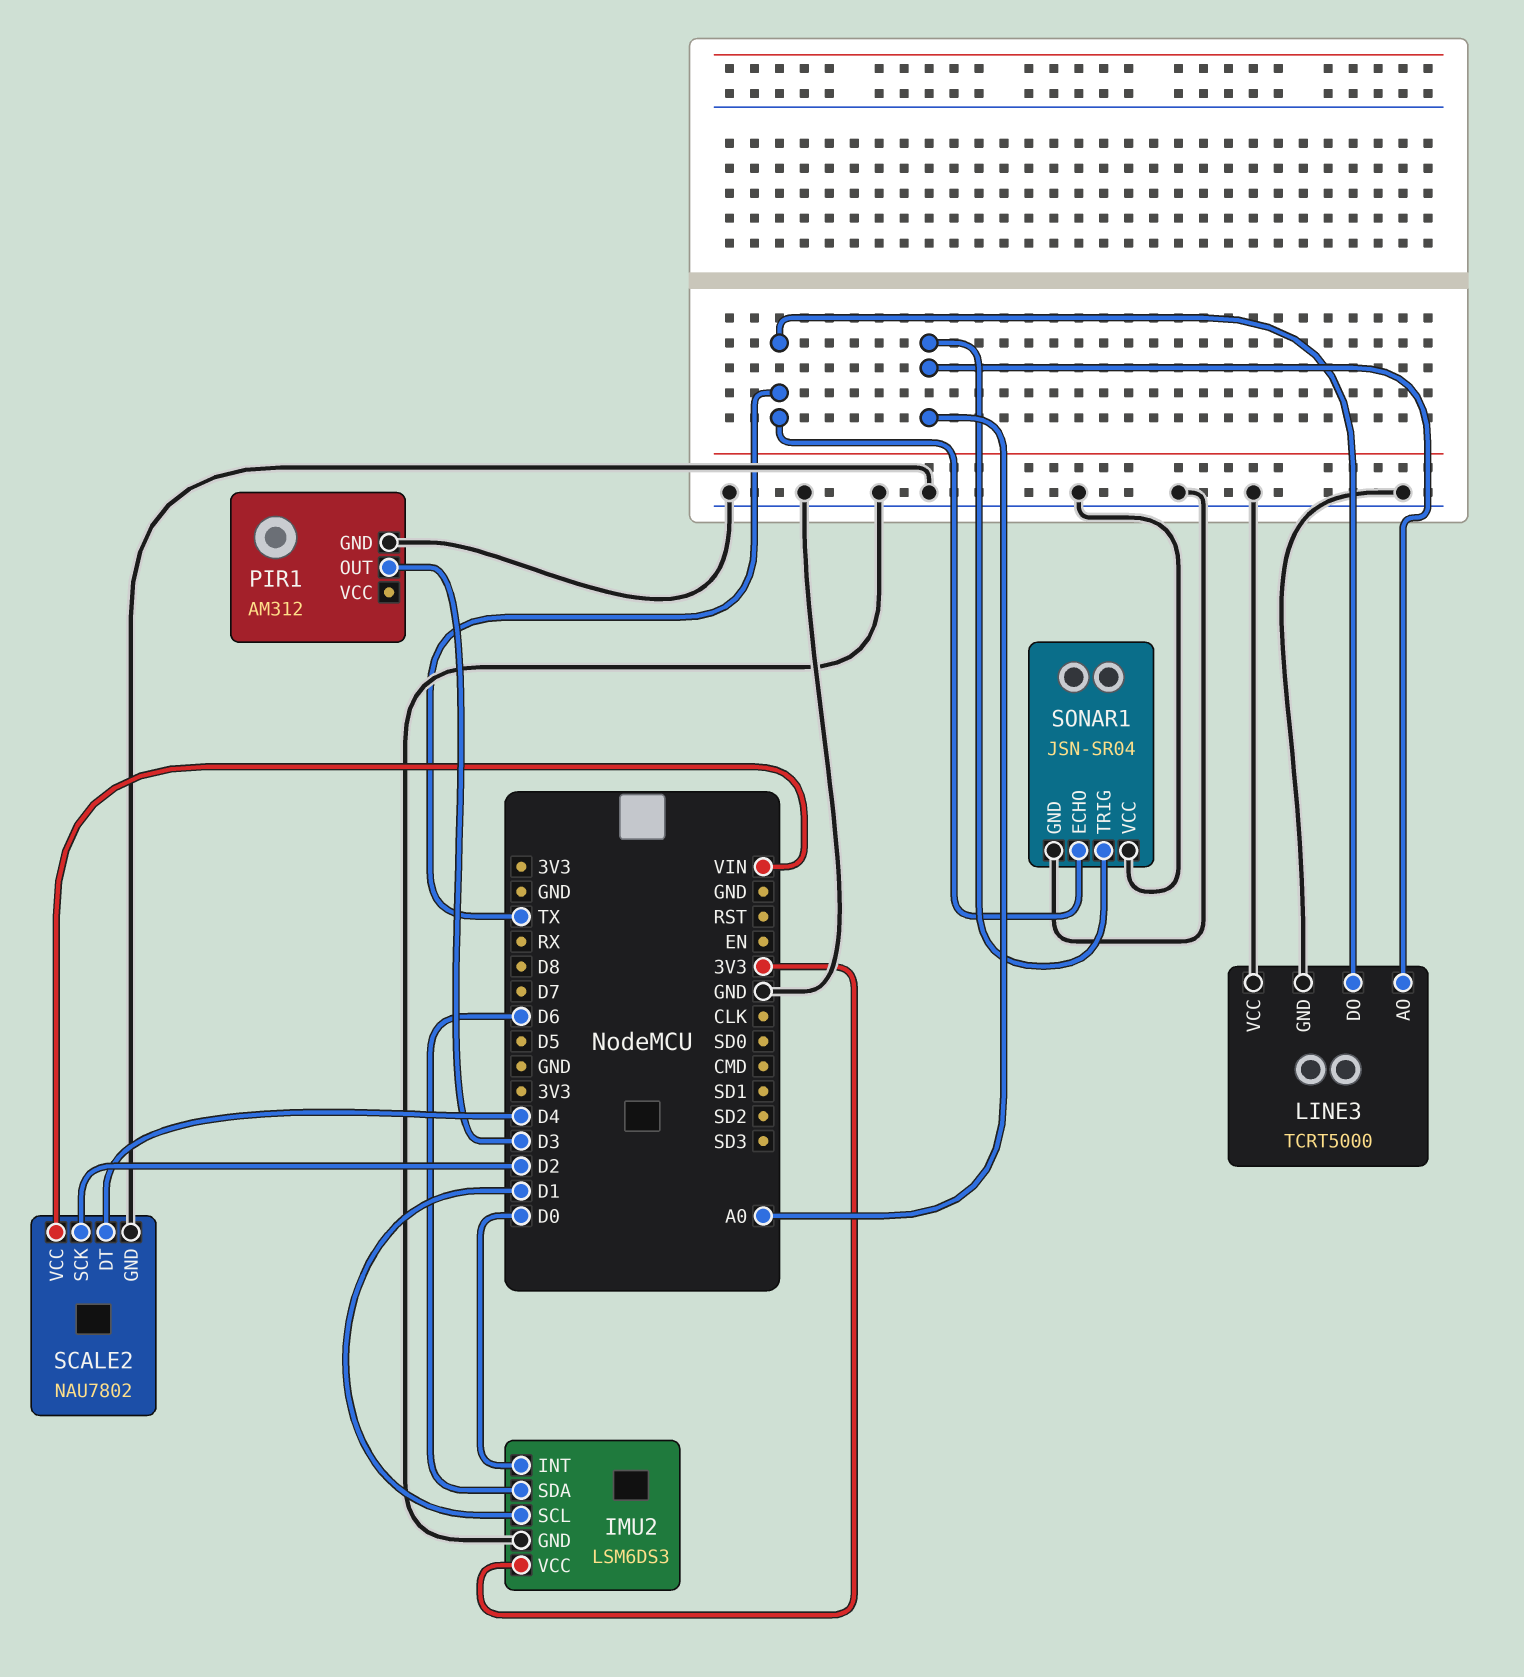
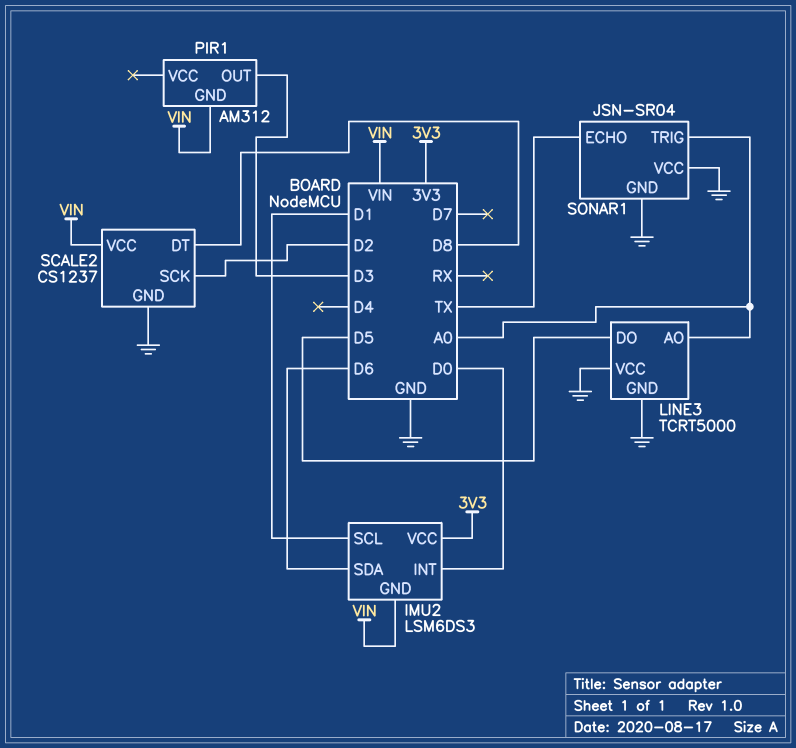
IMU2 pin GND: GND -> VIN
LINE3 pin DO: TX -> D5
PIR1 pin GND: GND -> VIN
SCALE2: NAU7802 -> CS1237
SCALE2 pin DT: D4 -> D8

